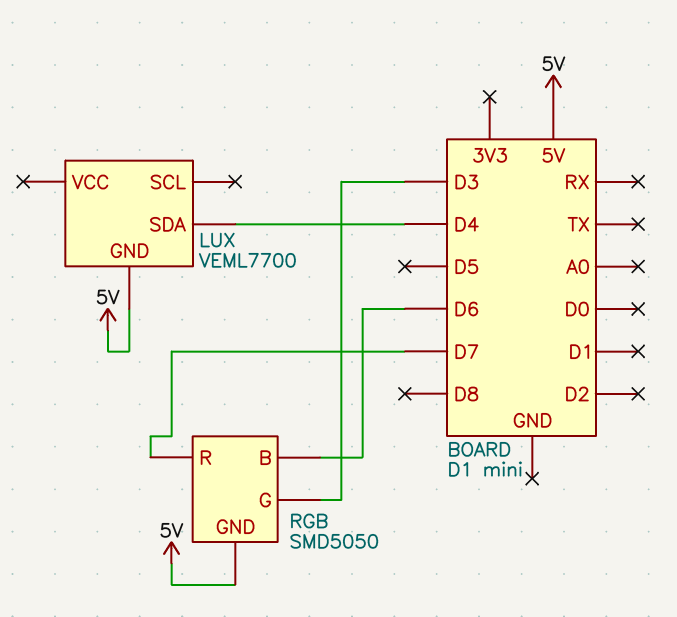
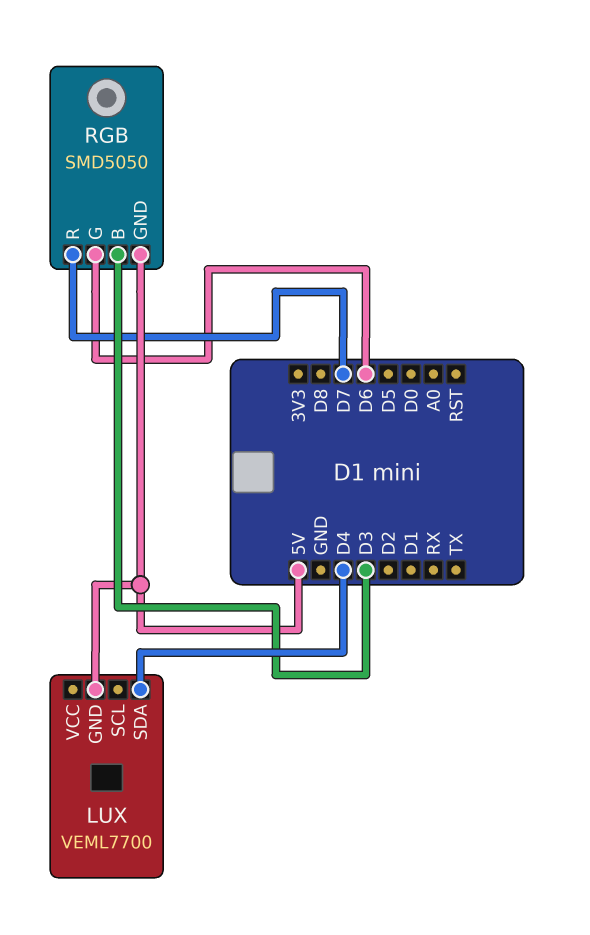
RGB pin B: D6 -> D3
RGB pin G: D3 -> D6

